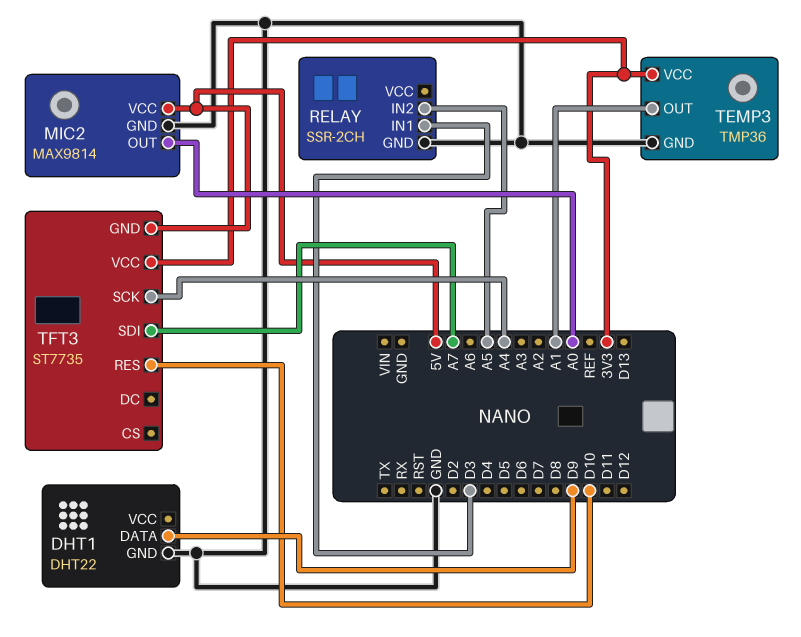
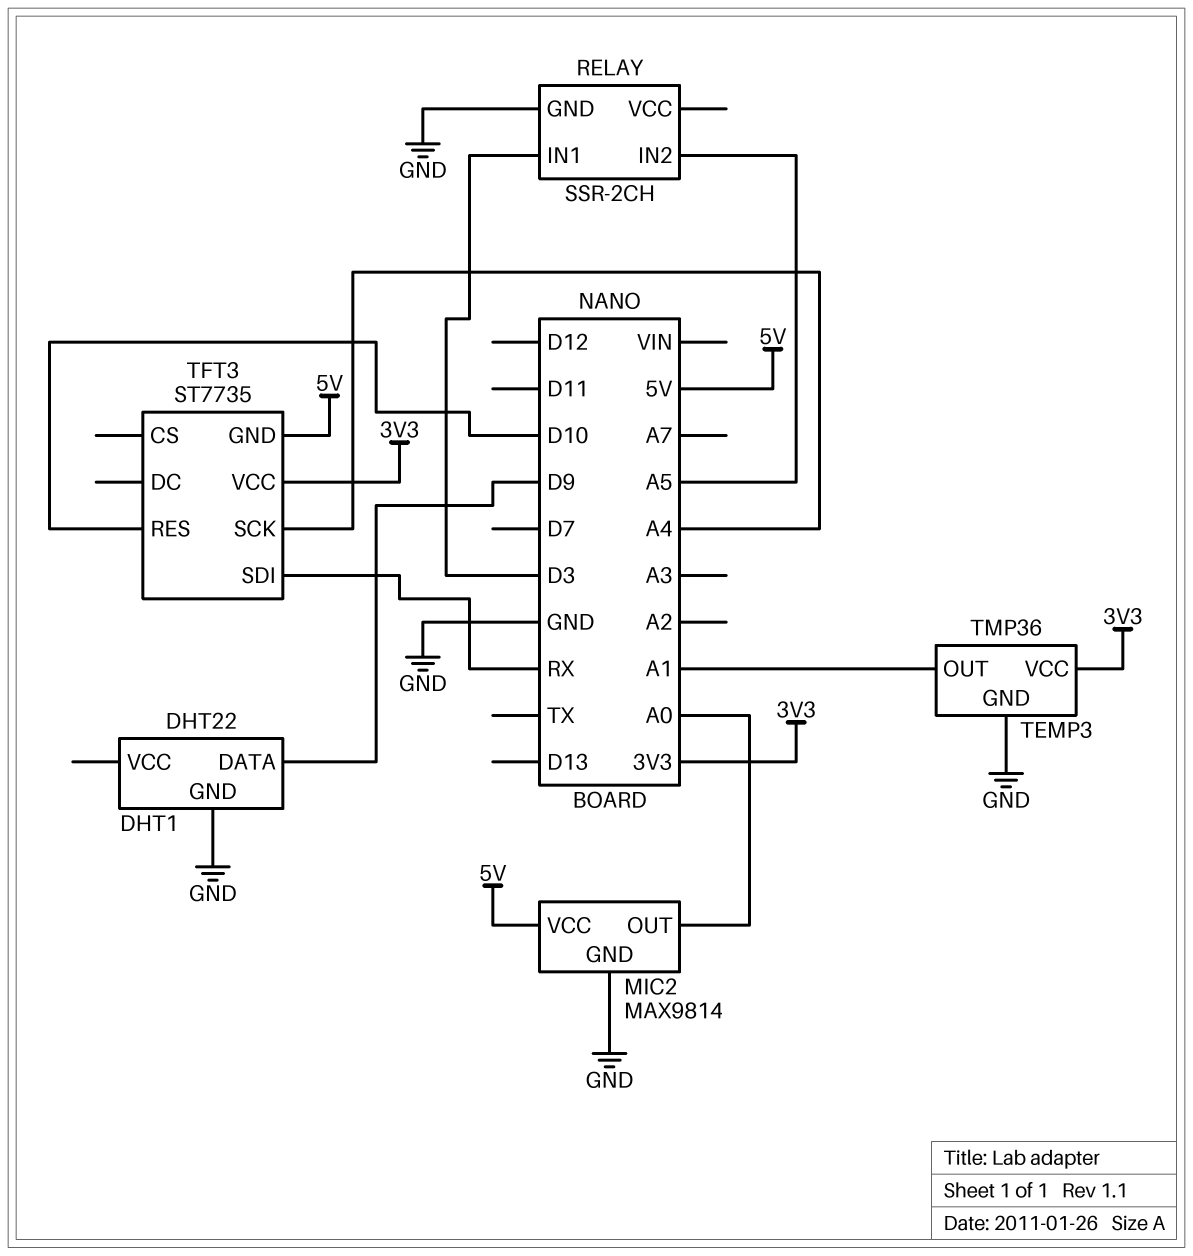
TFT3 pin SDI: A7 -> RX

